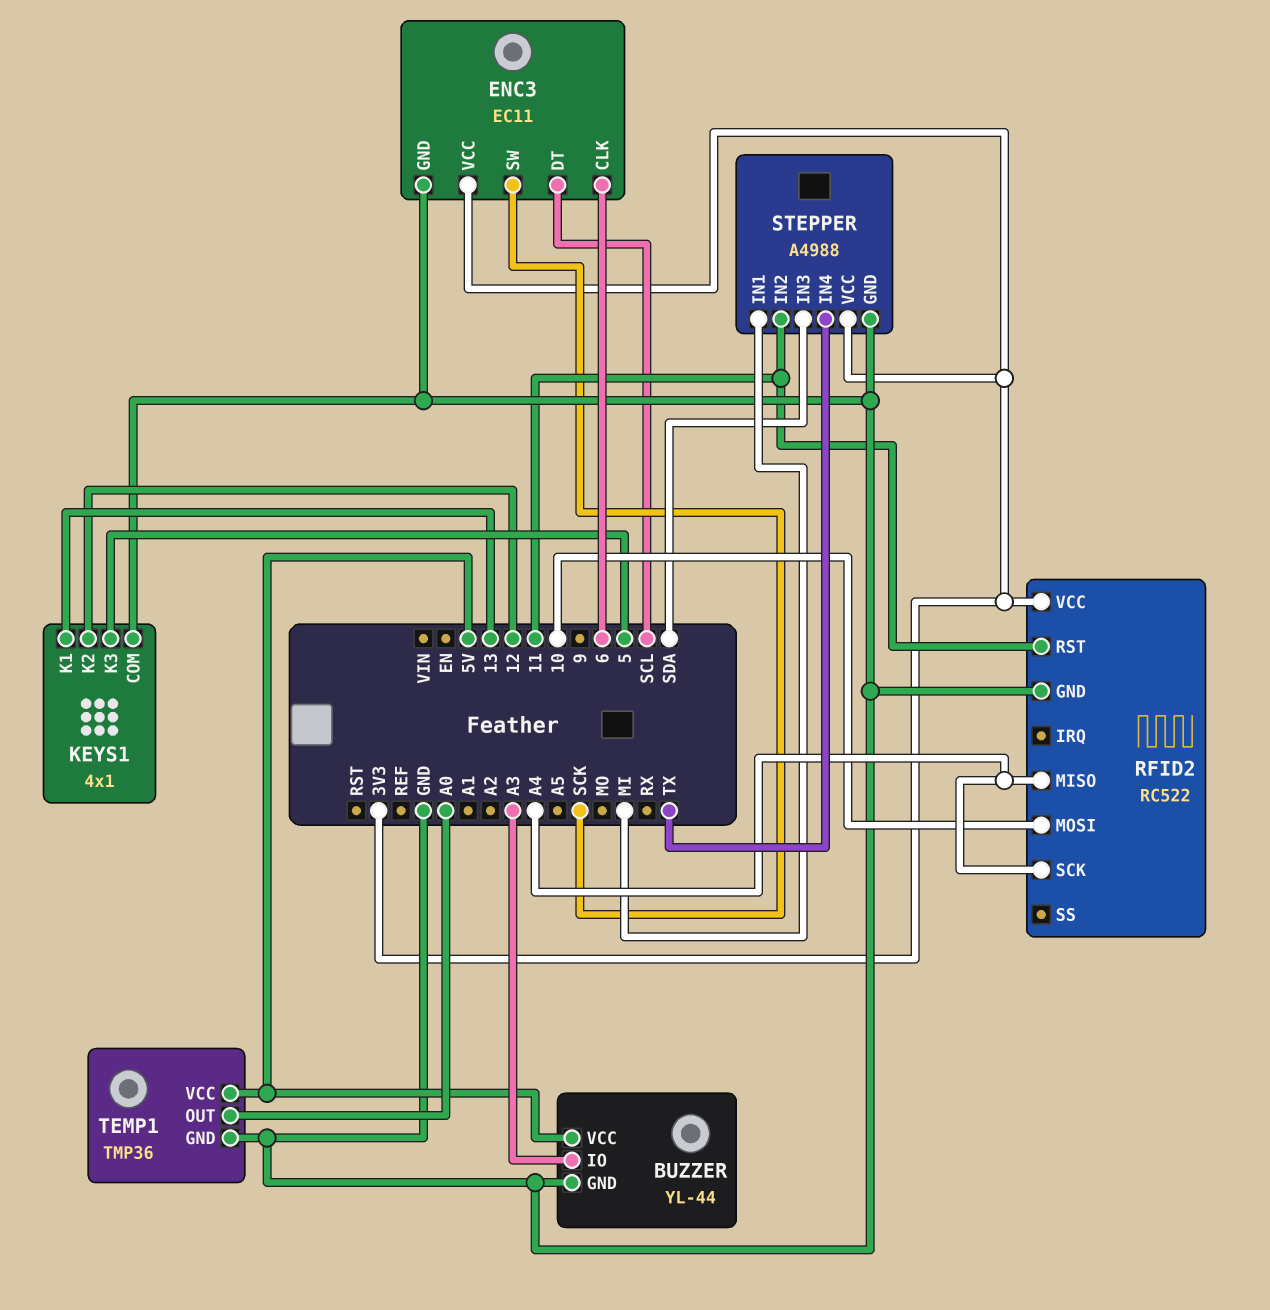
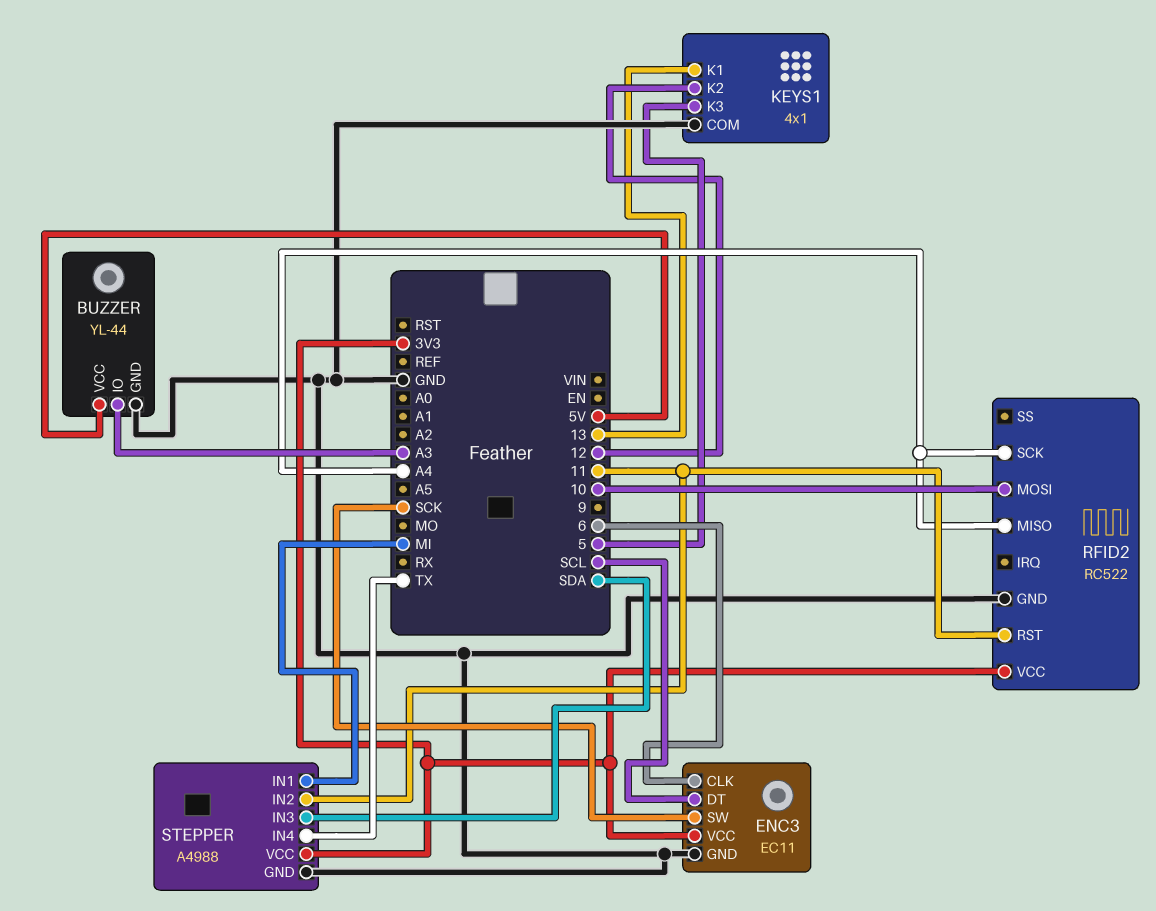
TEMP1: TMP36 -> none
TEMP1 pin GND: GND -> none
TEMP1 pin OUT: A0 -> none
TEMP1 pin VCC: 5V -> none

